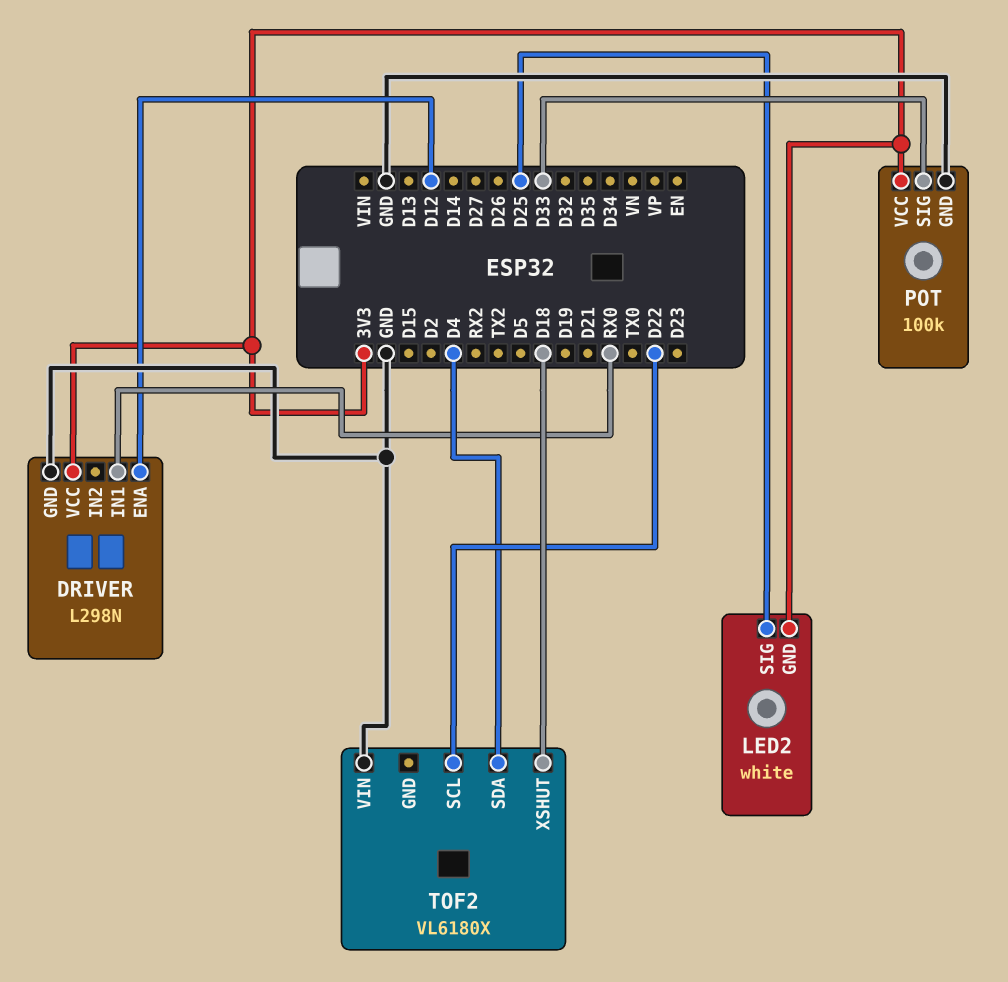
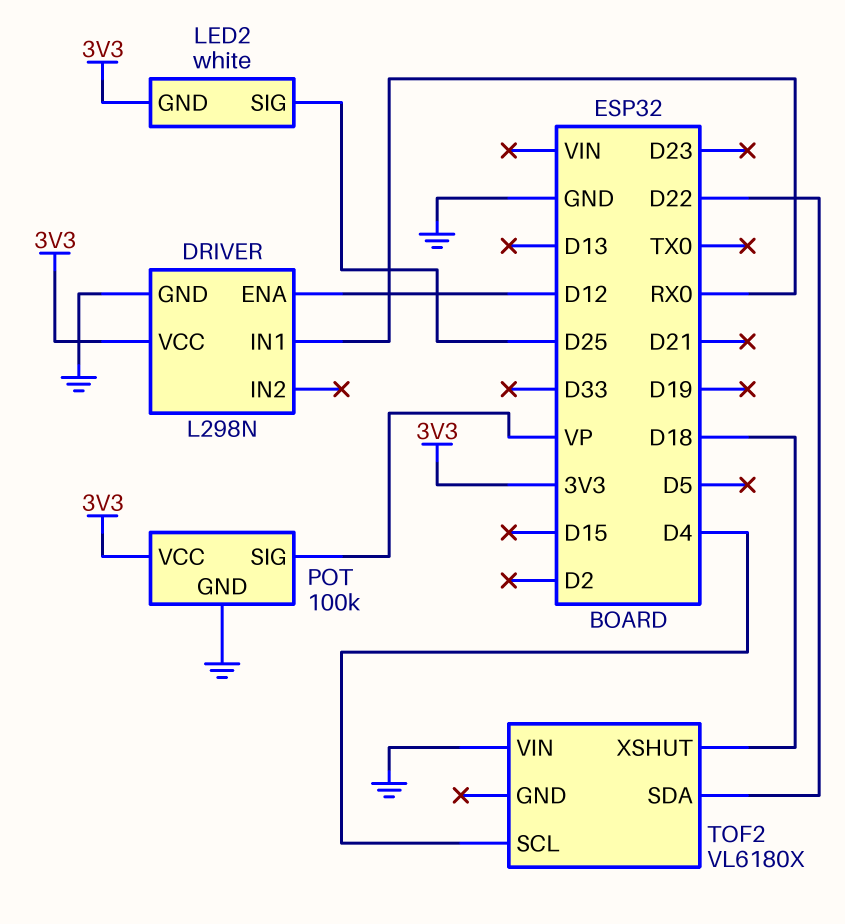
POT pin SIG: D33 -> VP
TOF2 pin SCL: D22 -> D4
TOF2 pin SDA: D4 -> D22

